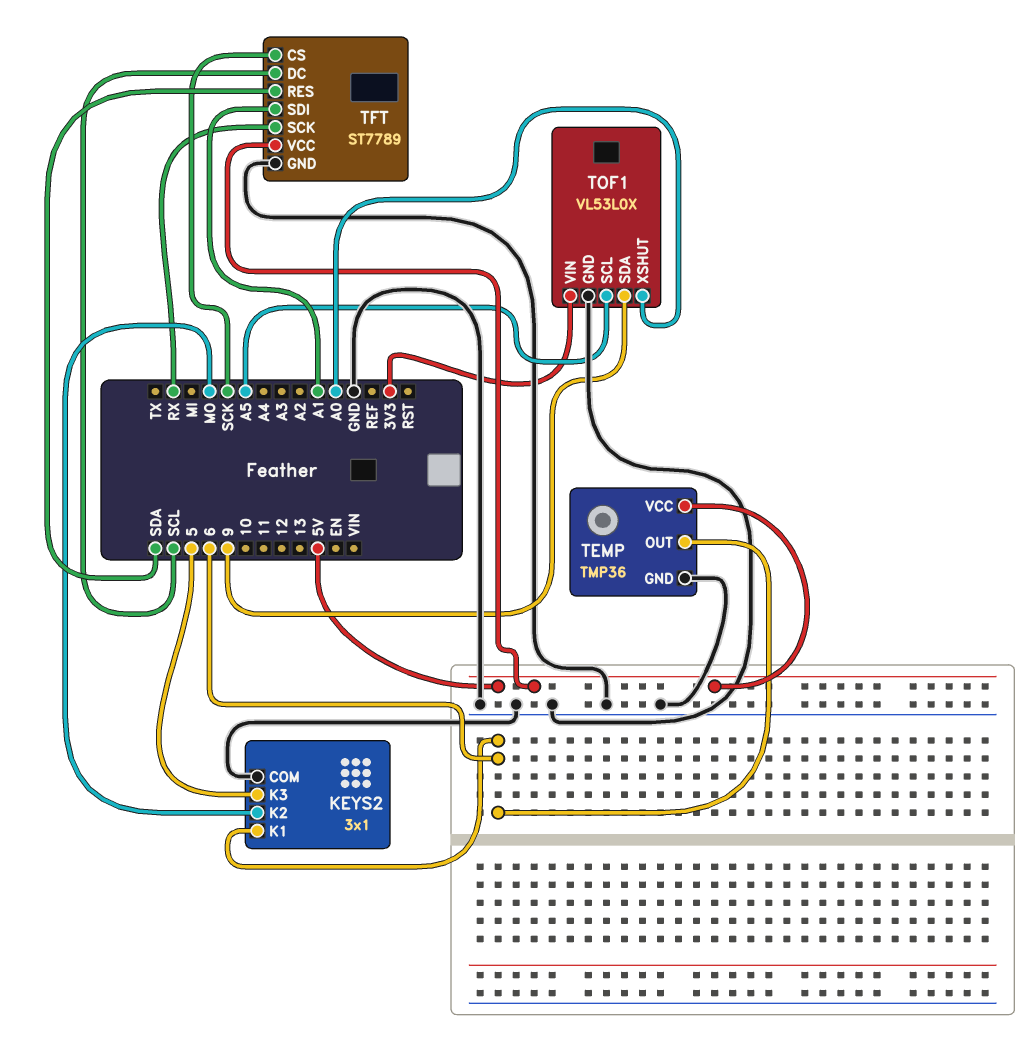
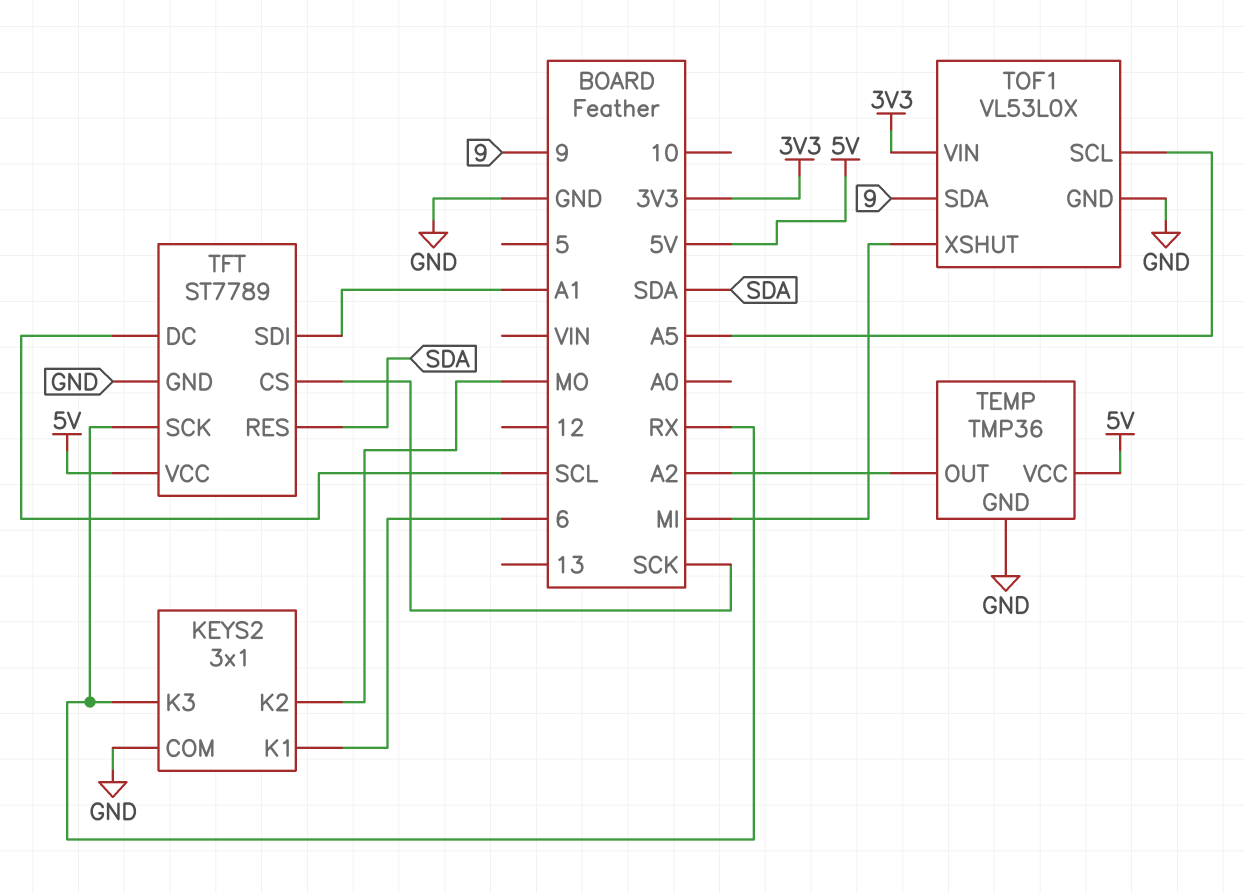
KEYS2 pin K3: 5 -> RX
TEMP pin OUT: 6 -> A2
TOF1 pin XSHUT: A0 -> MI

